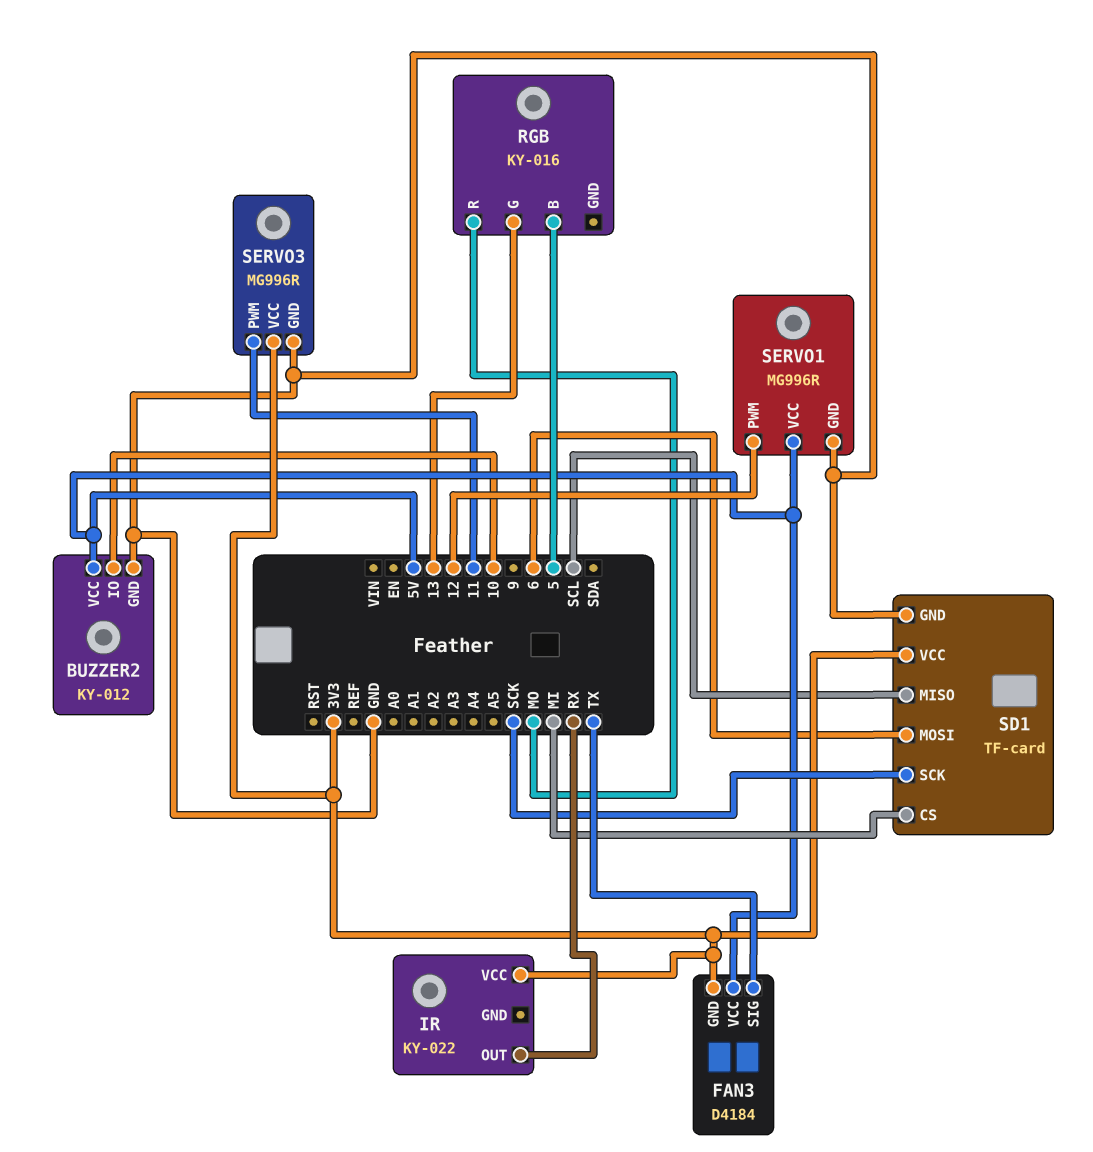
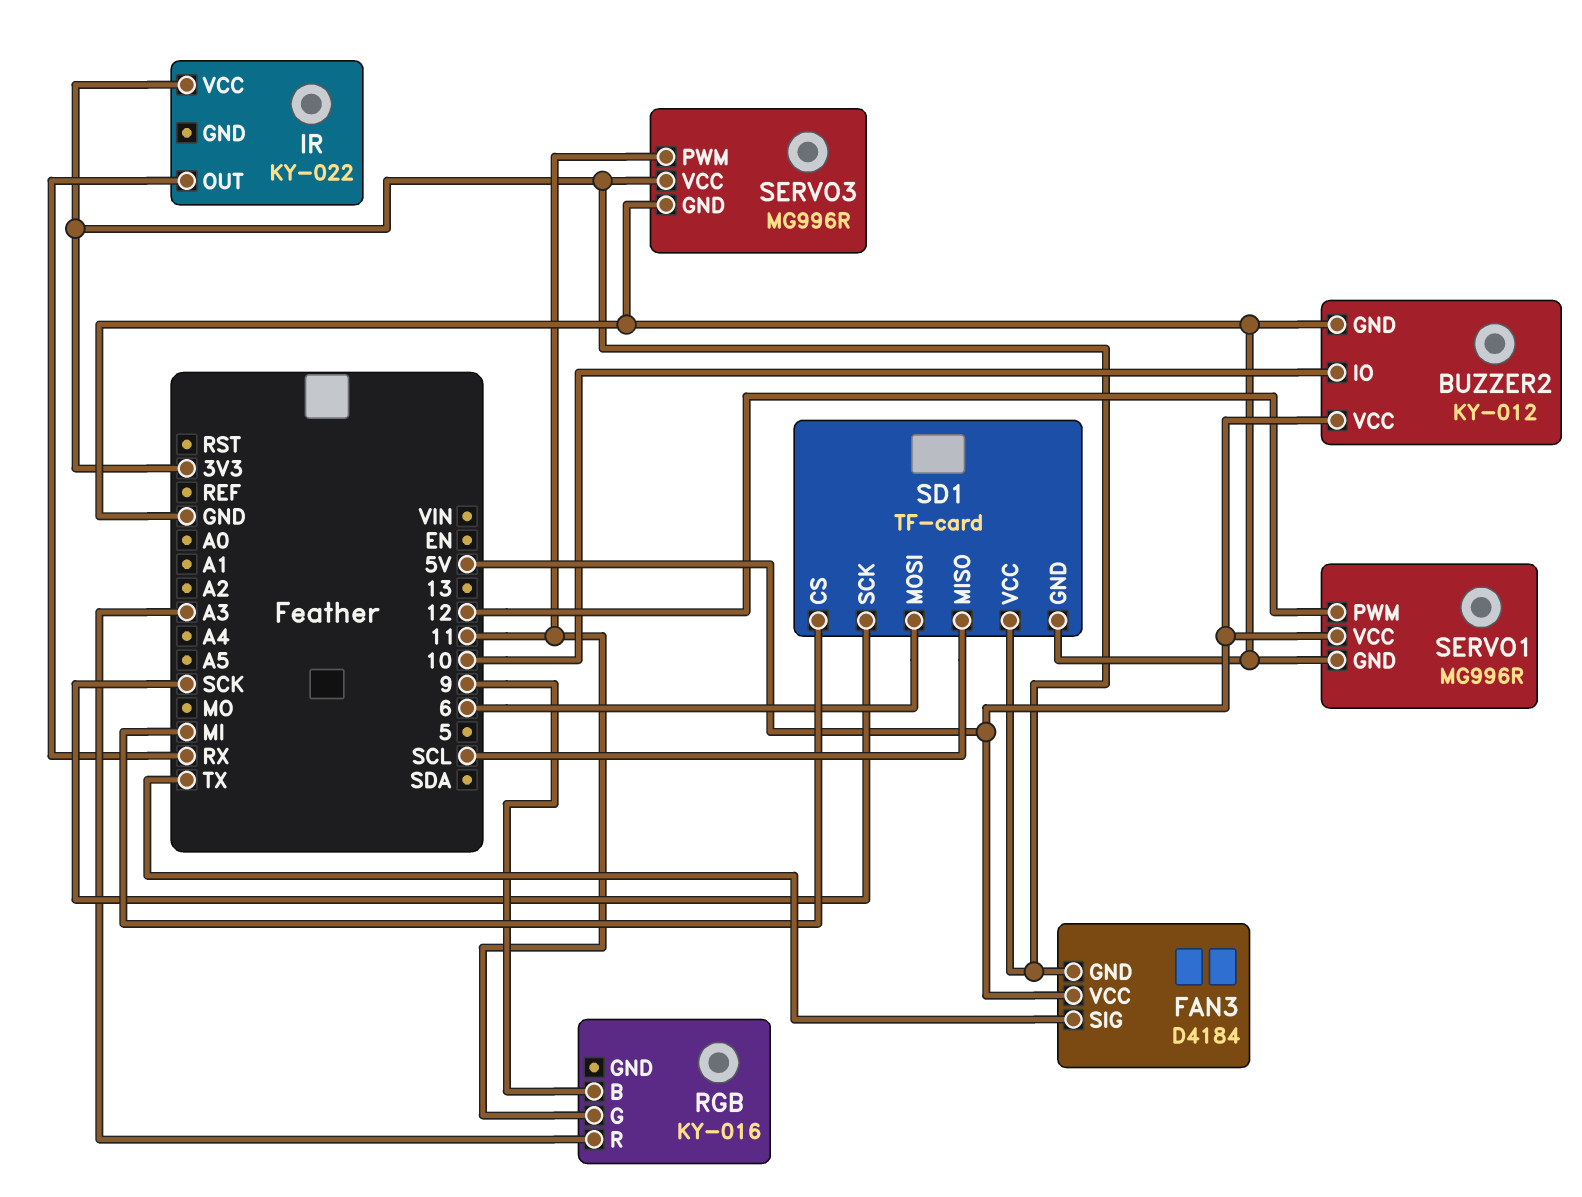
RGB pin B: 5 -> 9
RGB pin G: 13 -> 11
RGB pin R: MO -> A3

